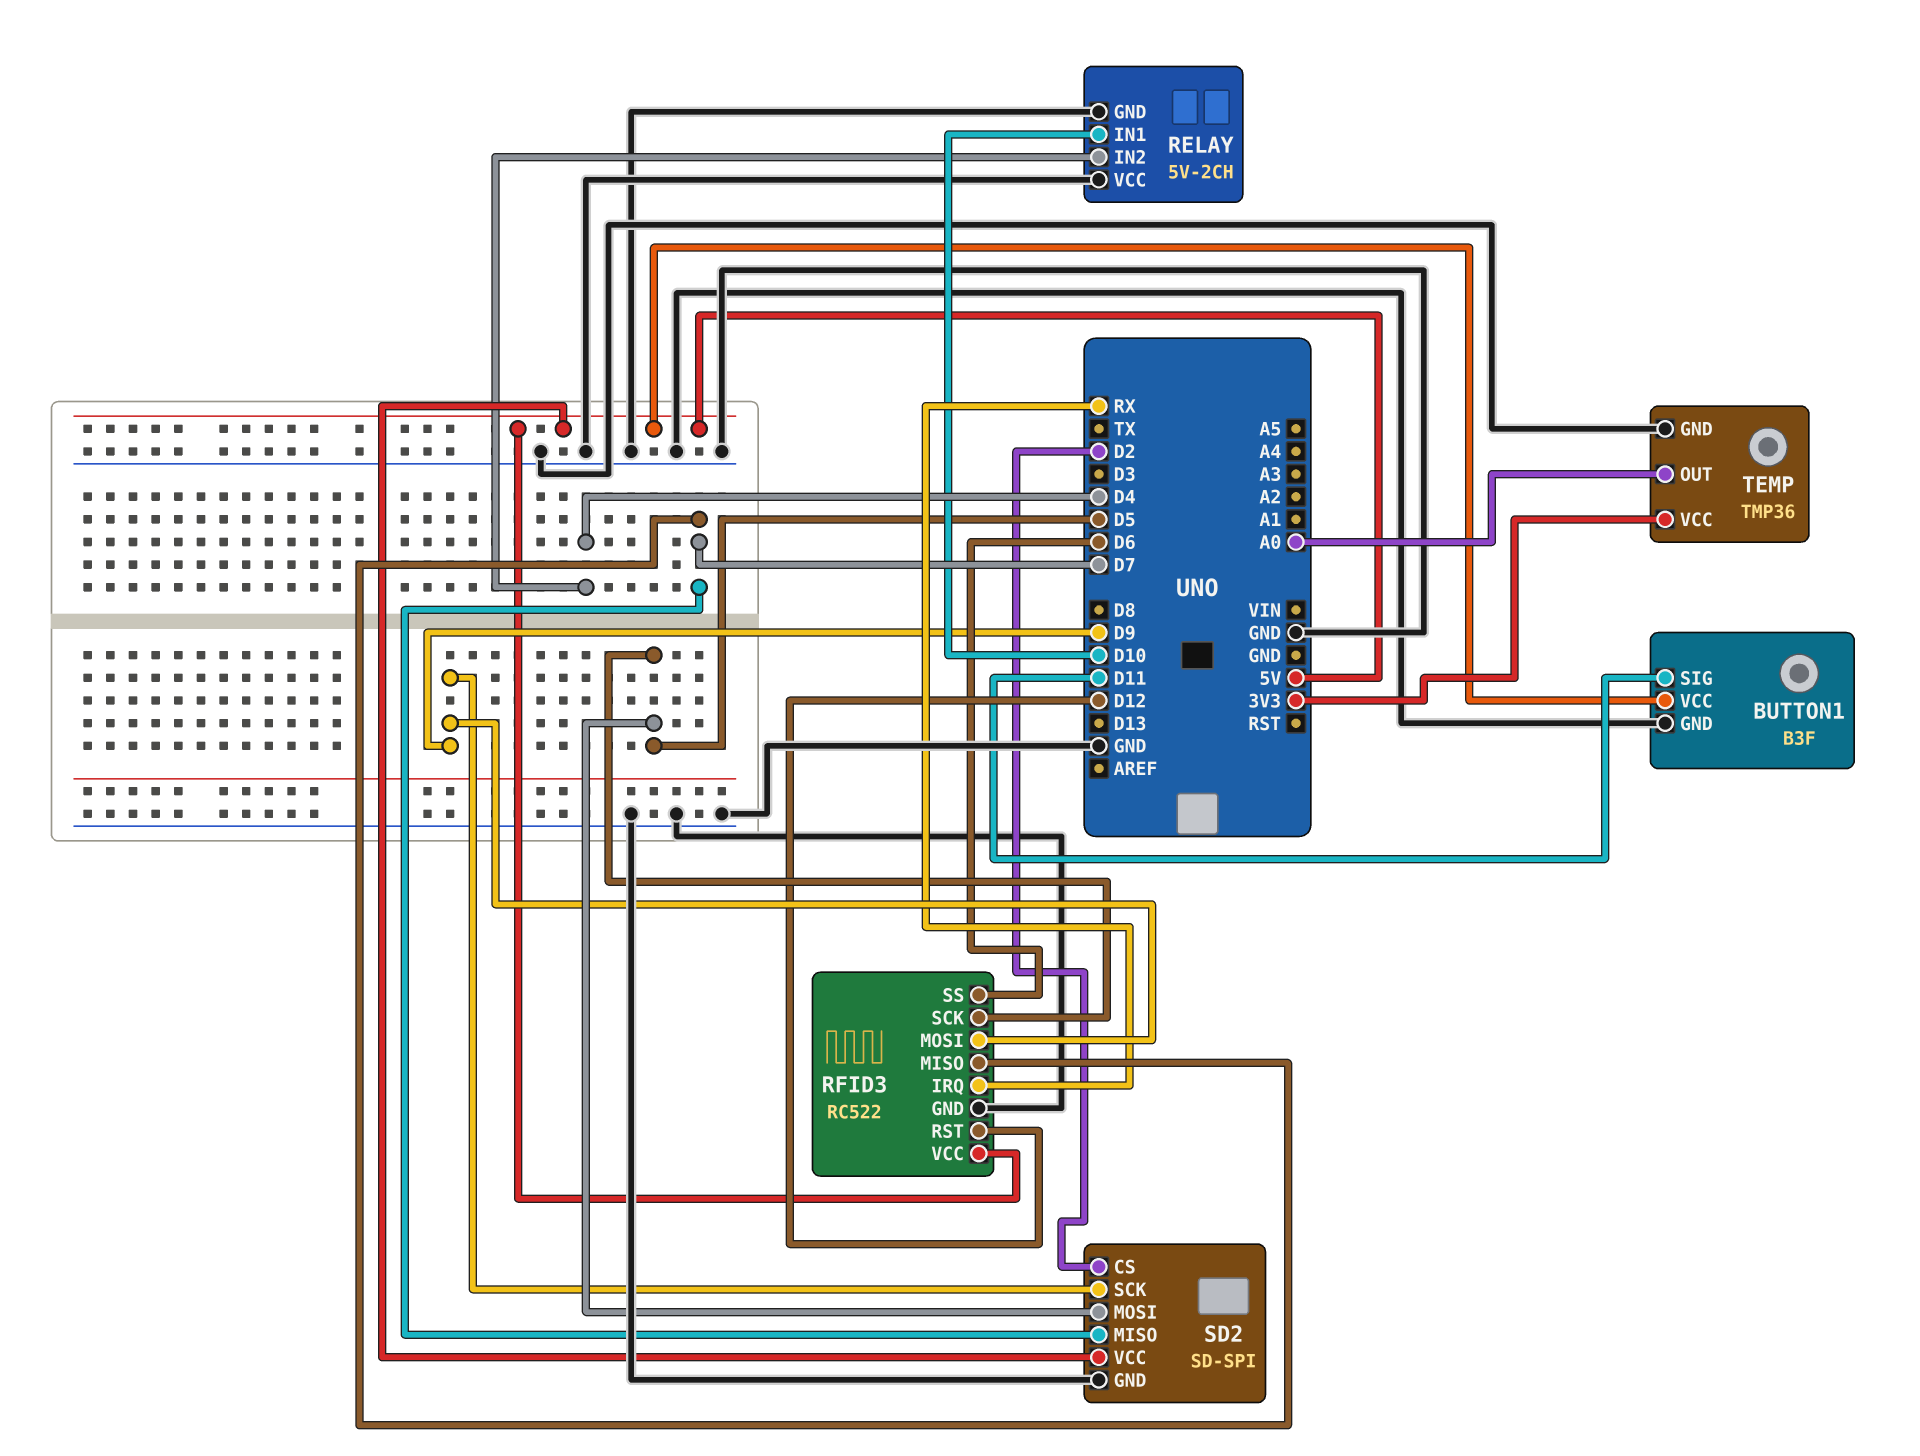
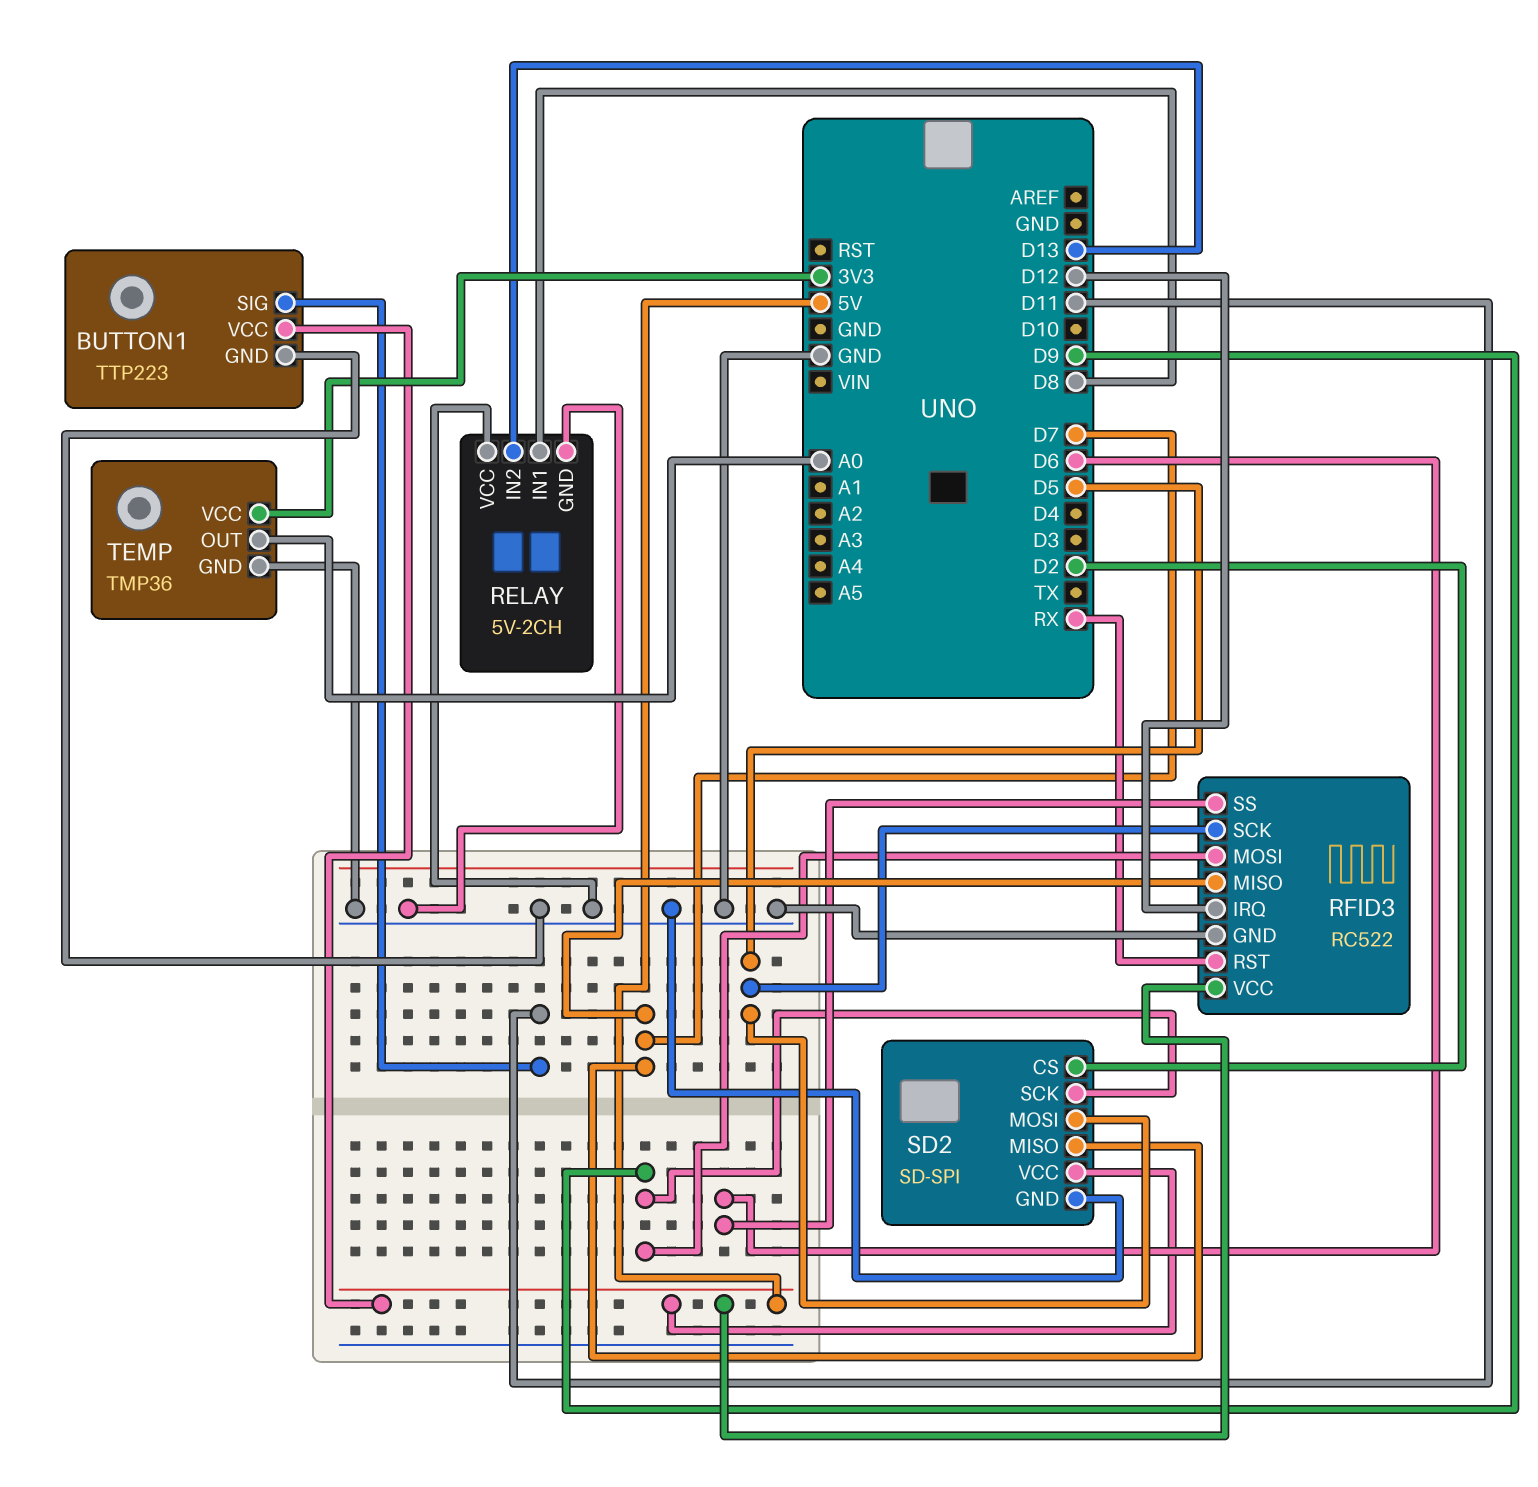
BUTTON1: B3F -> TTP223
RELAY pin IN1: D10 -> D8
RELAY pin IN2: D4 -> D13
RFID3 pin IRQ: RX -> D12
RFID3 pin RST: D12 -> RX

